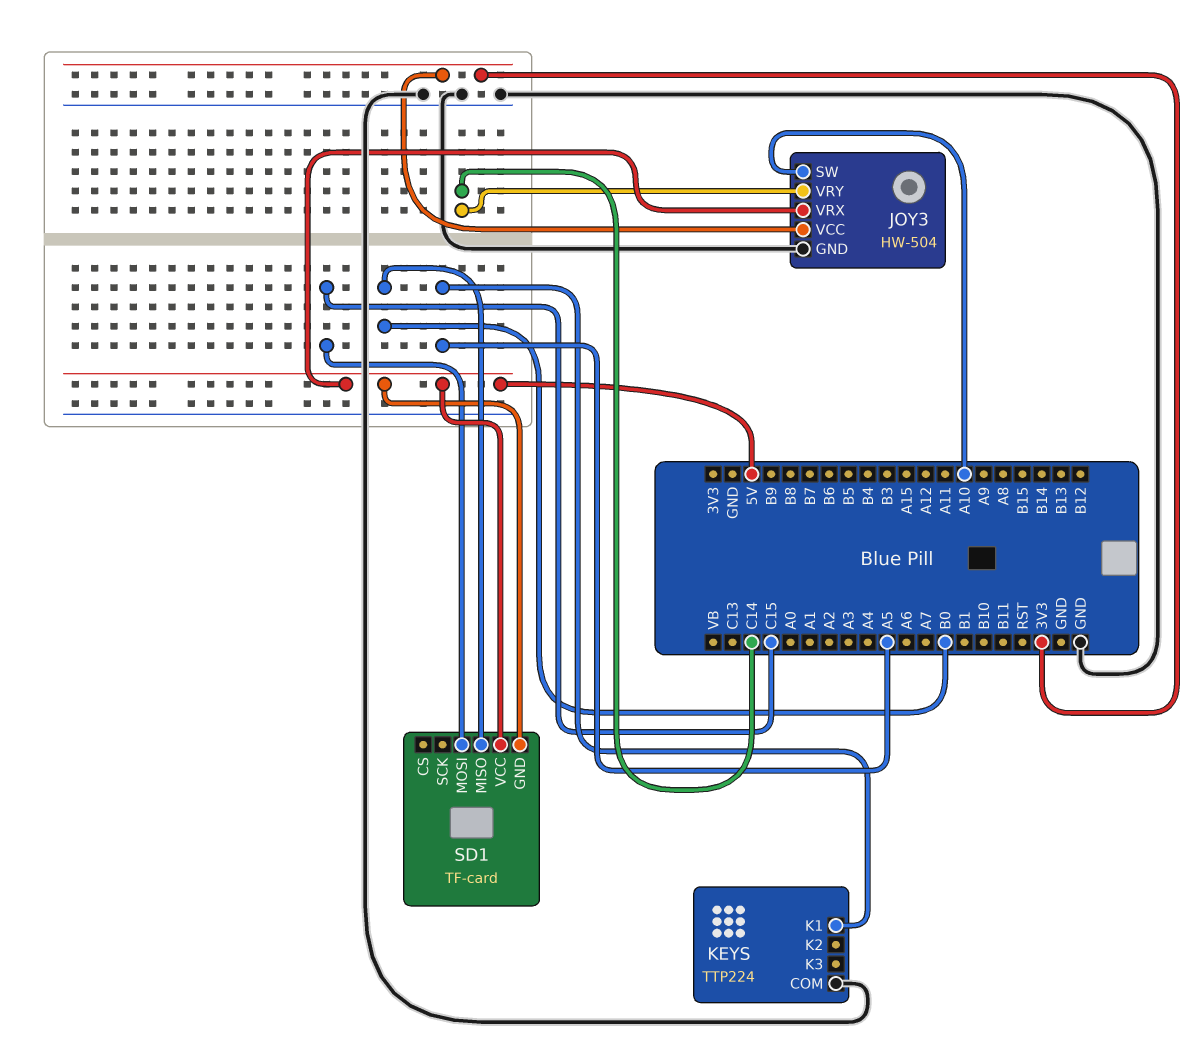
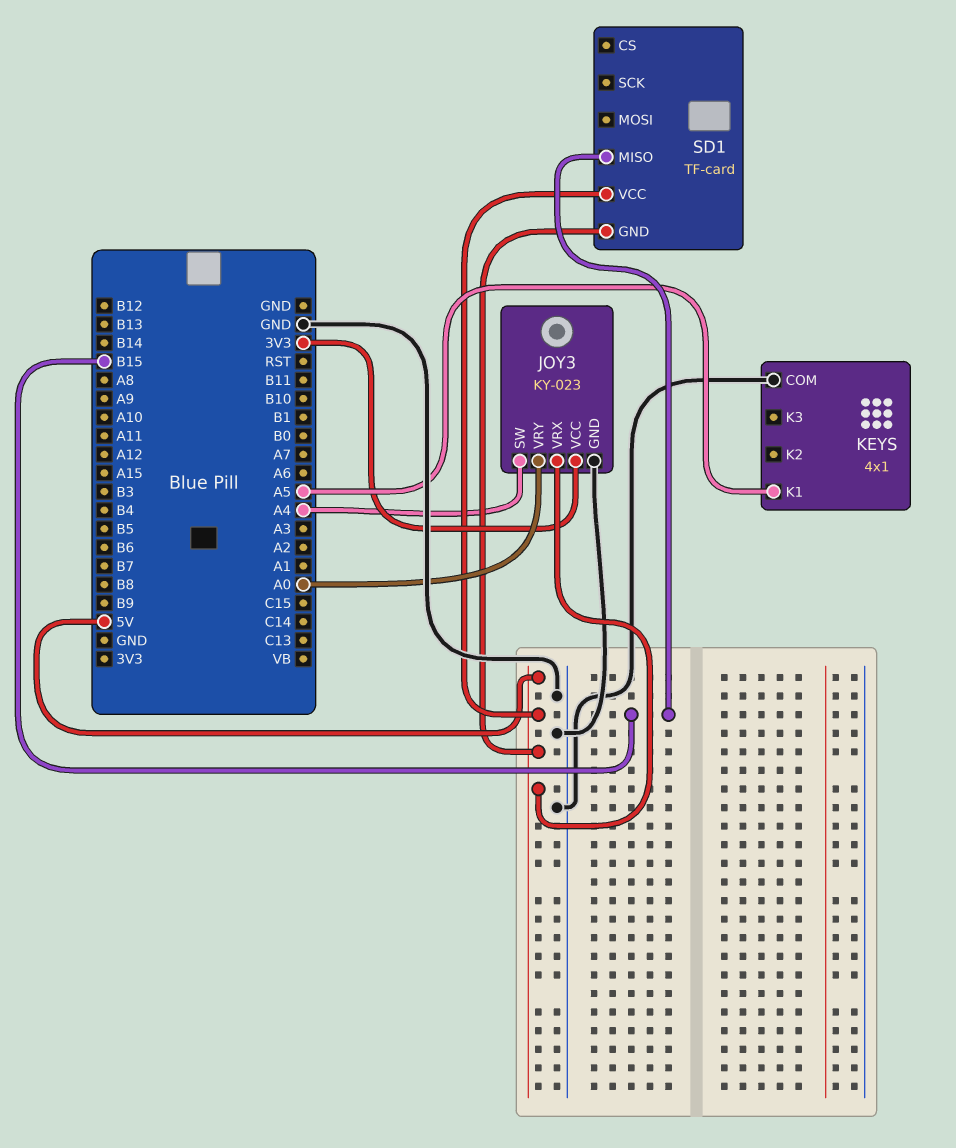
JOY3: HW-504 -> KY-023
JOY3 pin SW: A10 -> A4
JOY3 pin VRY: C14 -> A0
KEYS: TTP224 -> 4x1
SD1 pin MISO: B0 -> B15
SD1 pin MOSI: C15 -> none

